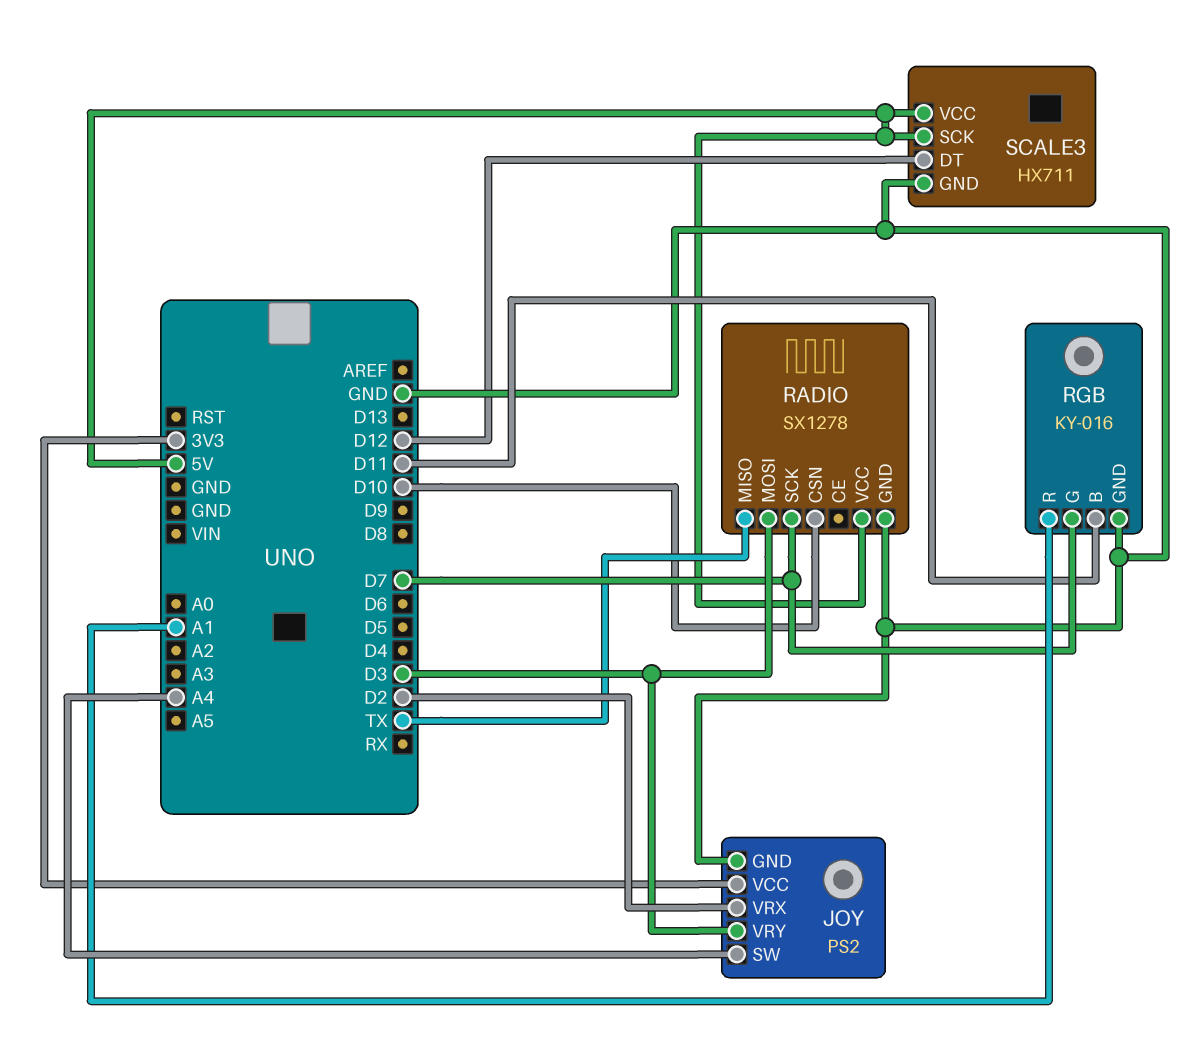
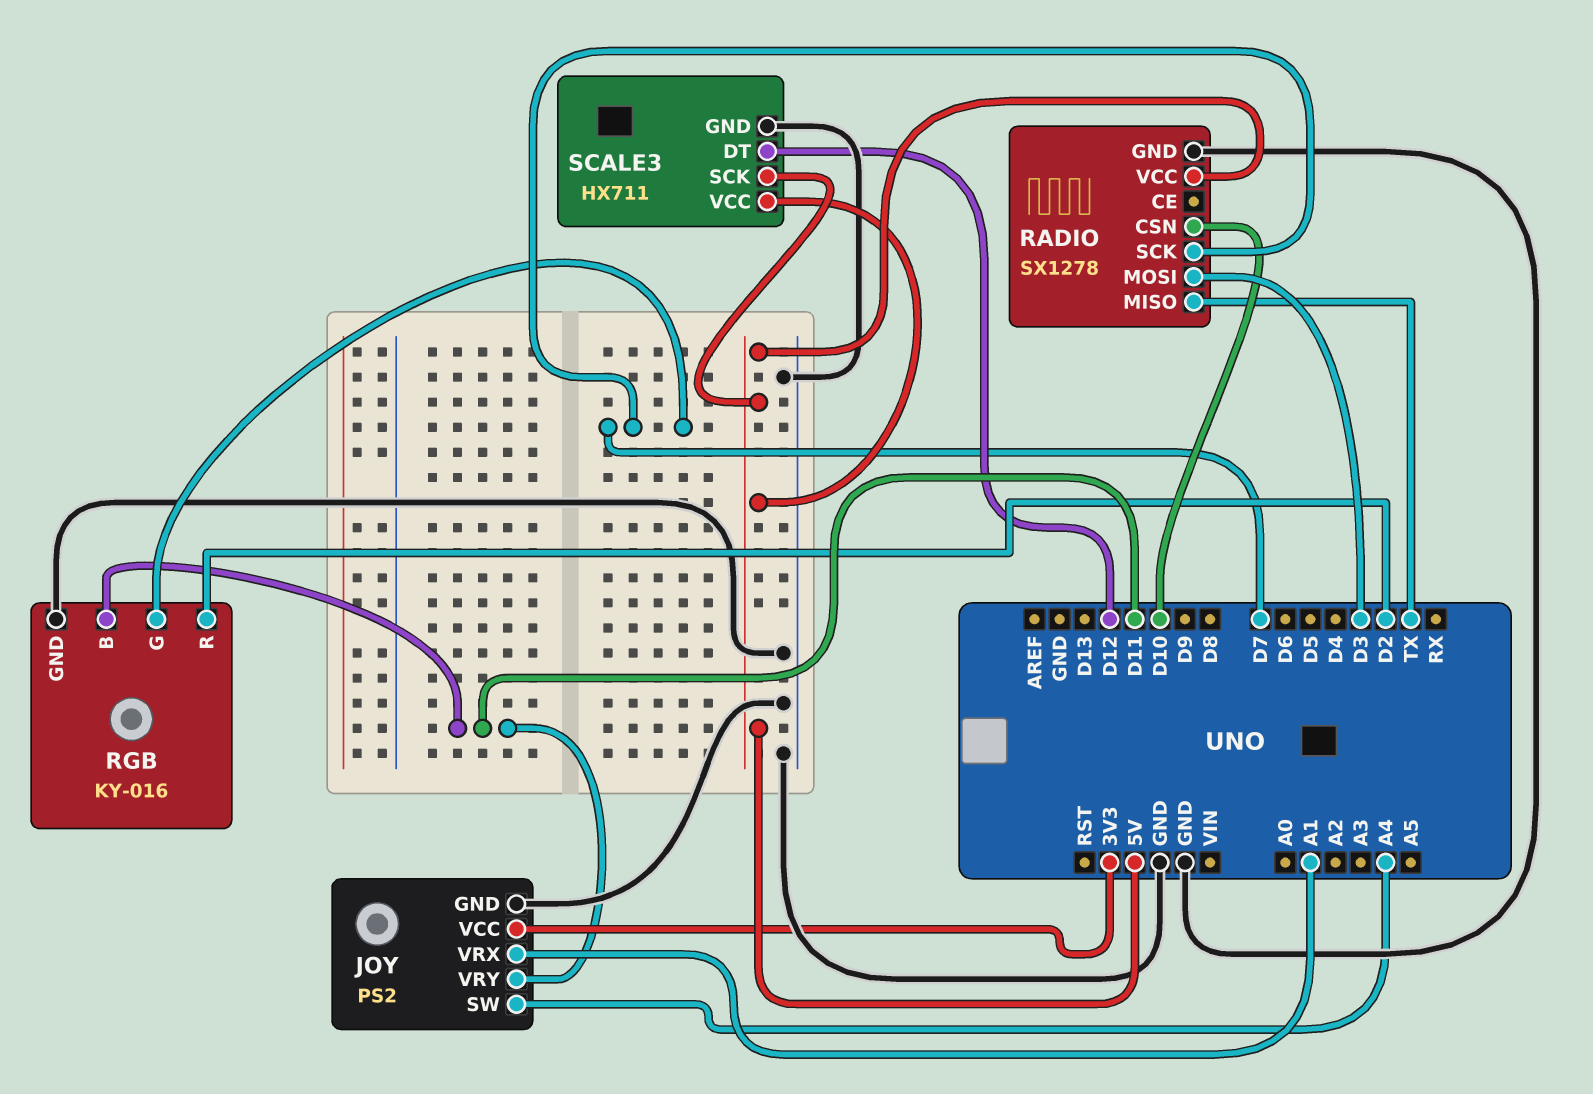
JOY pin VRX: D2 -> A1
JOY pin VRY: D3 -> D11
RGB pin R: A1 -> D2

